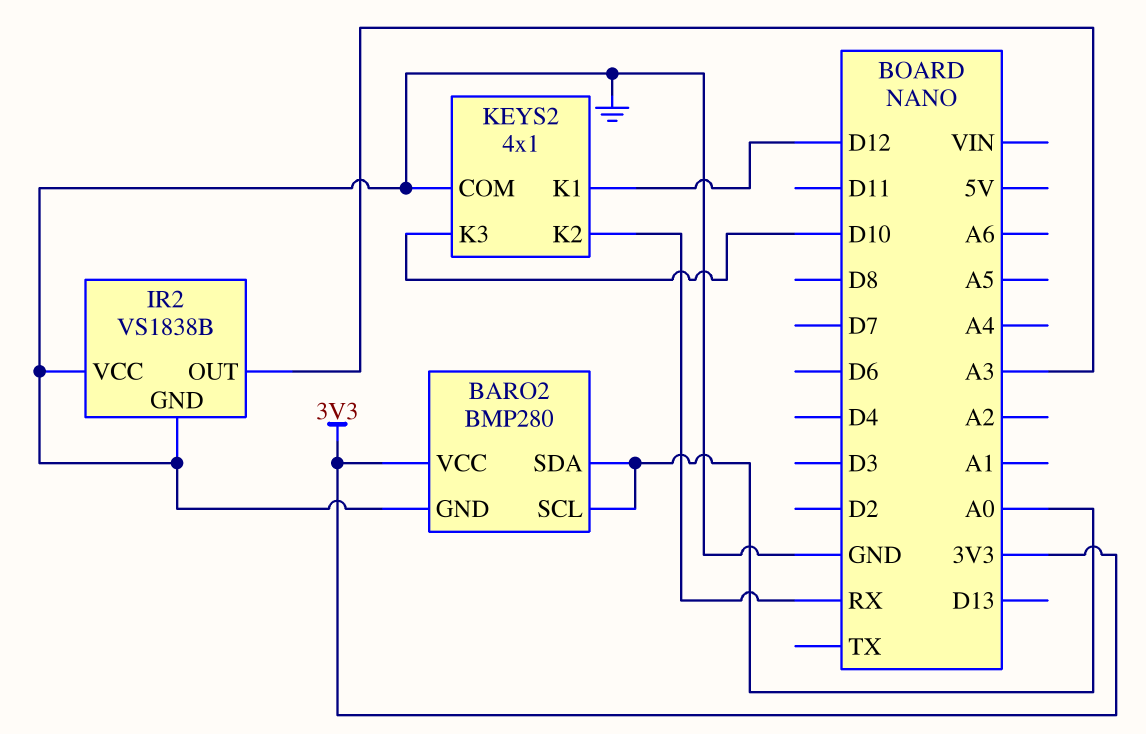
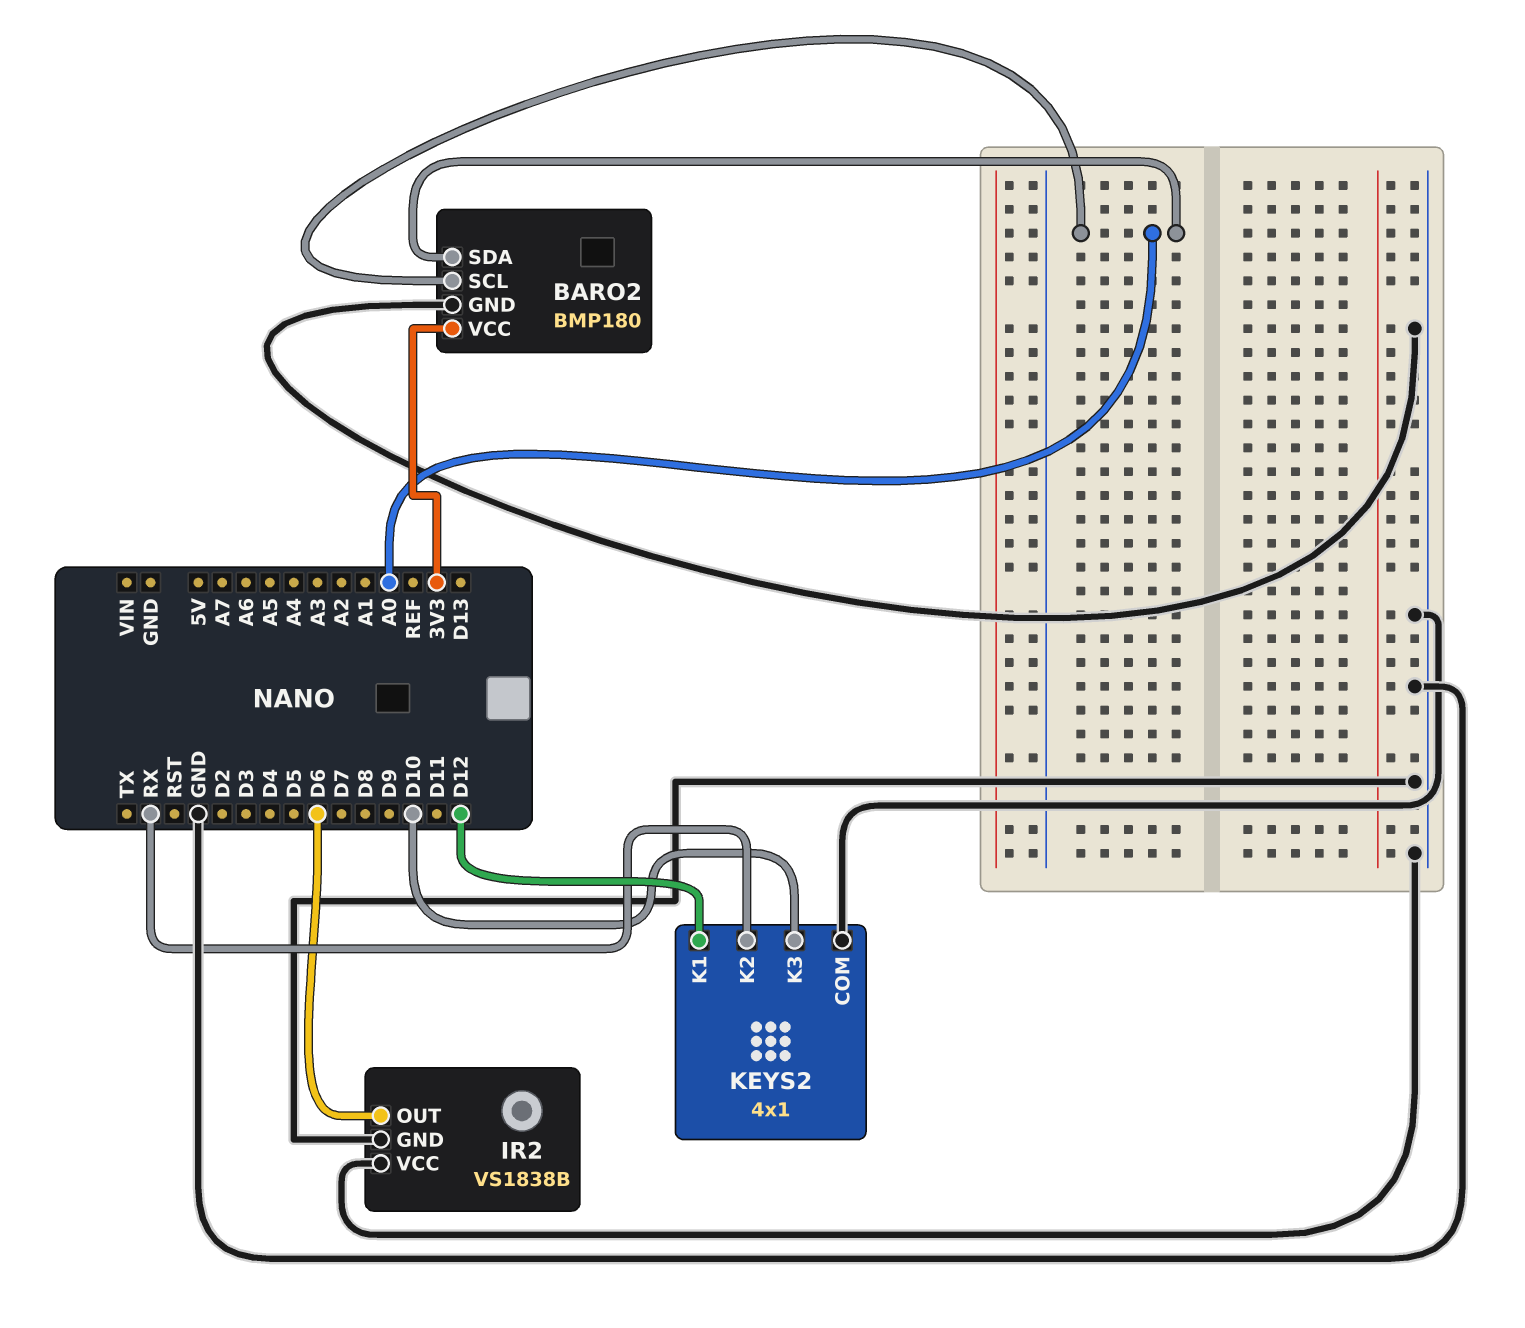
BARO2: BMP280 -> BMP180
IR2 pin OUT: A3 -> D6

